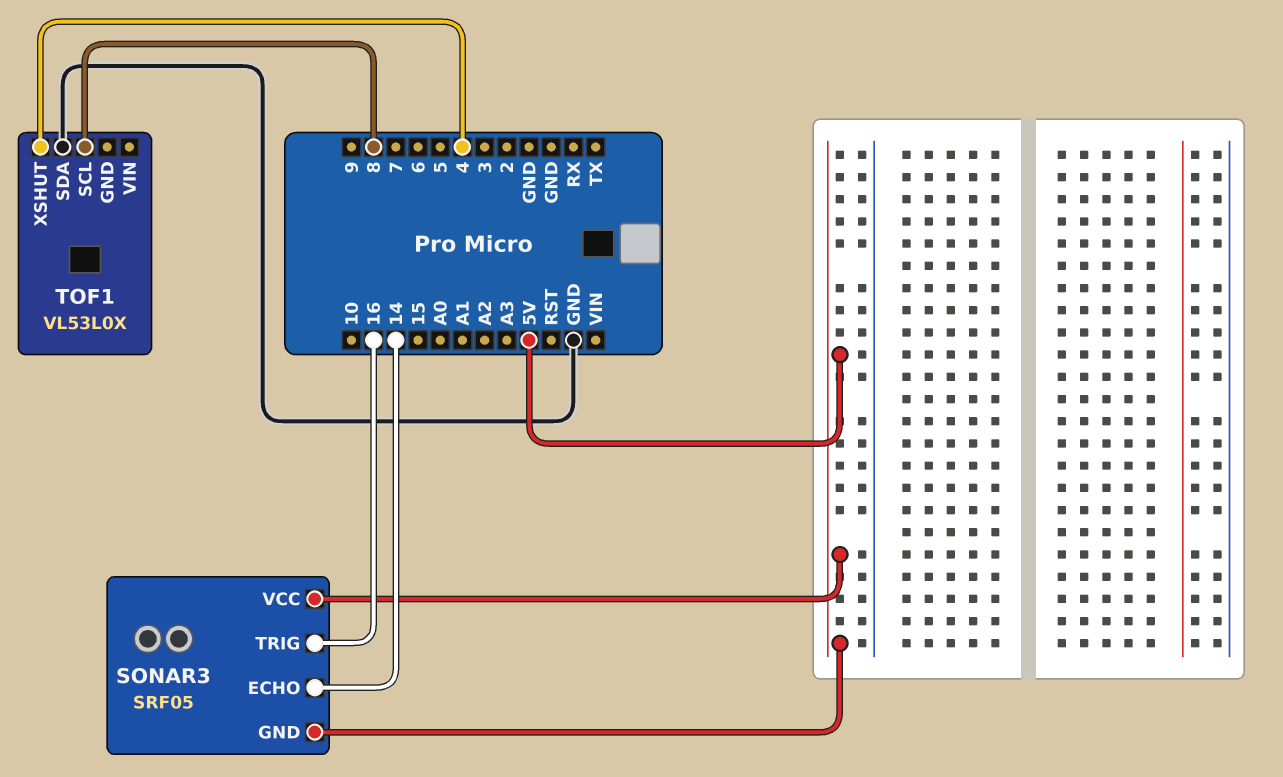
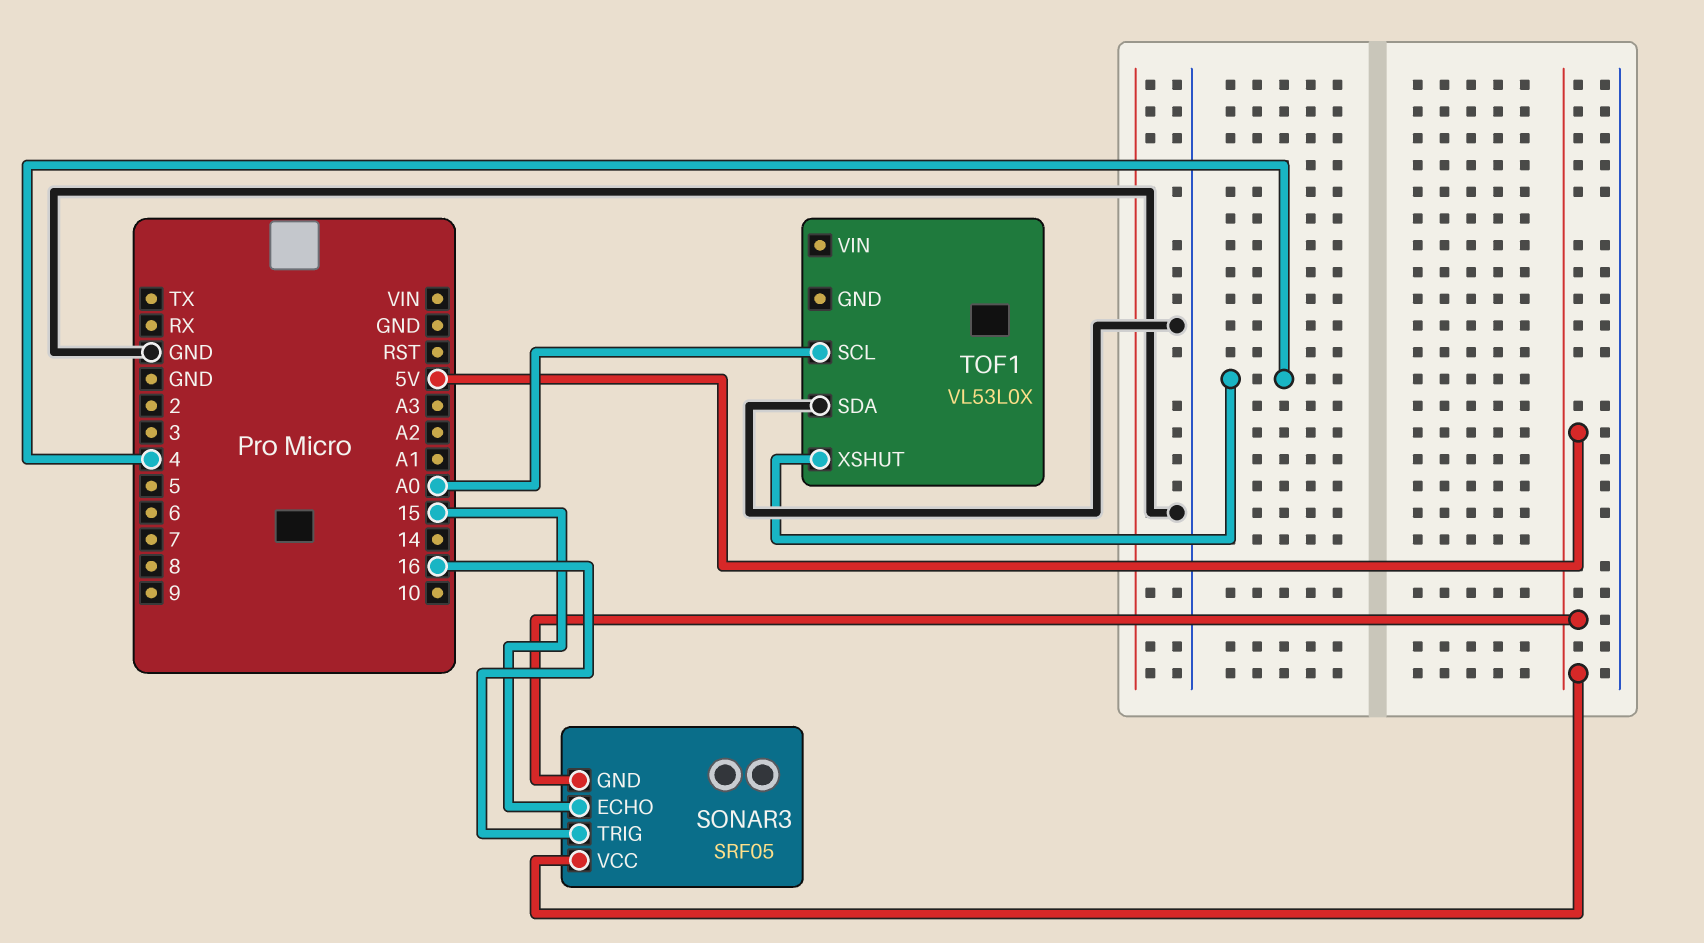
SONAR3 pin ECHO: 14 -> 15
TOF1 pin SCL: 8 -> A0

